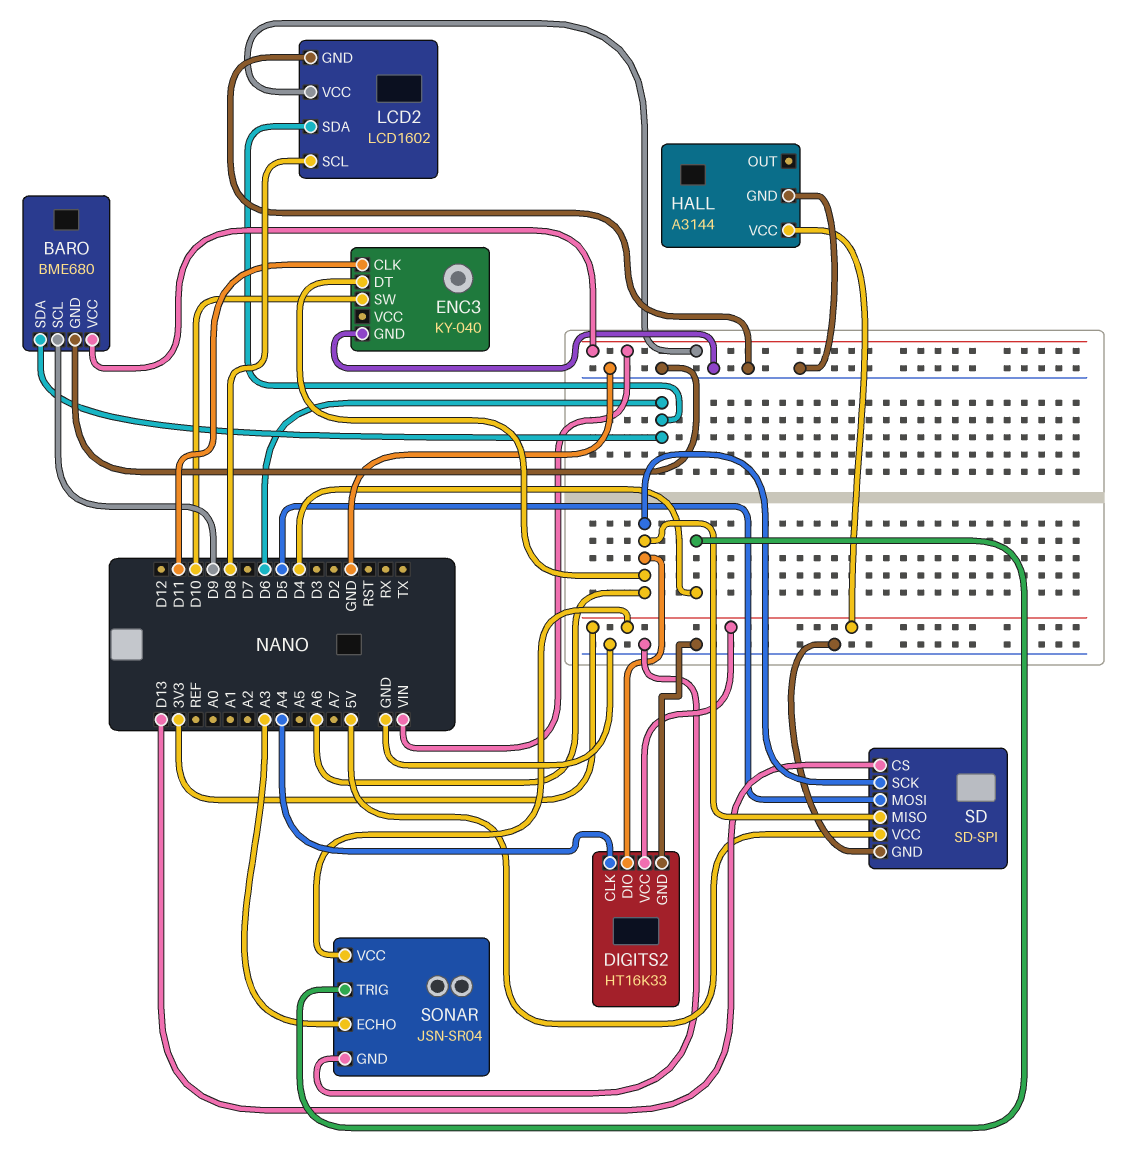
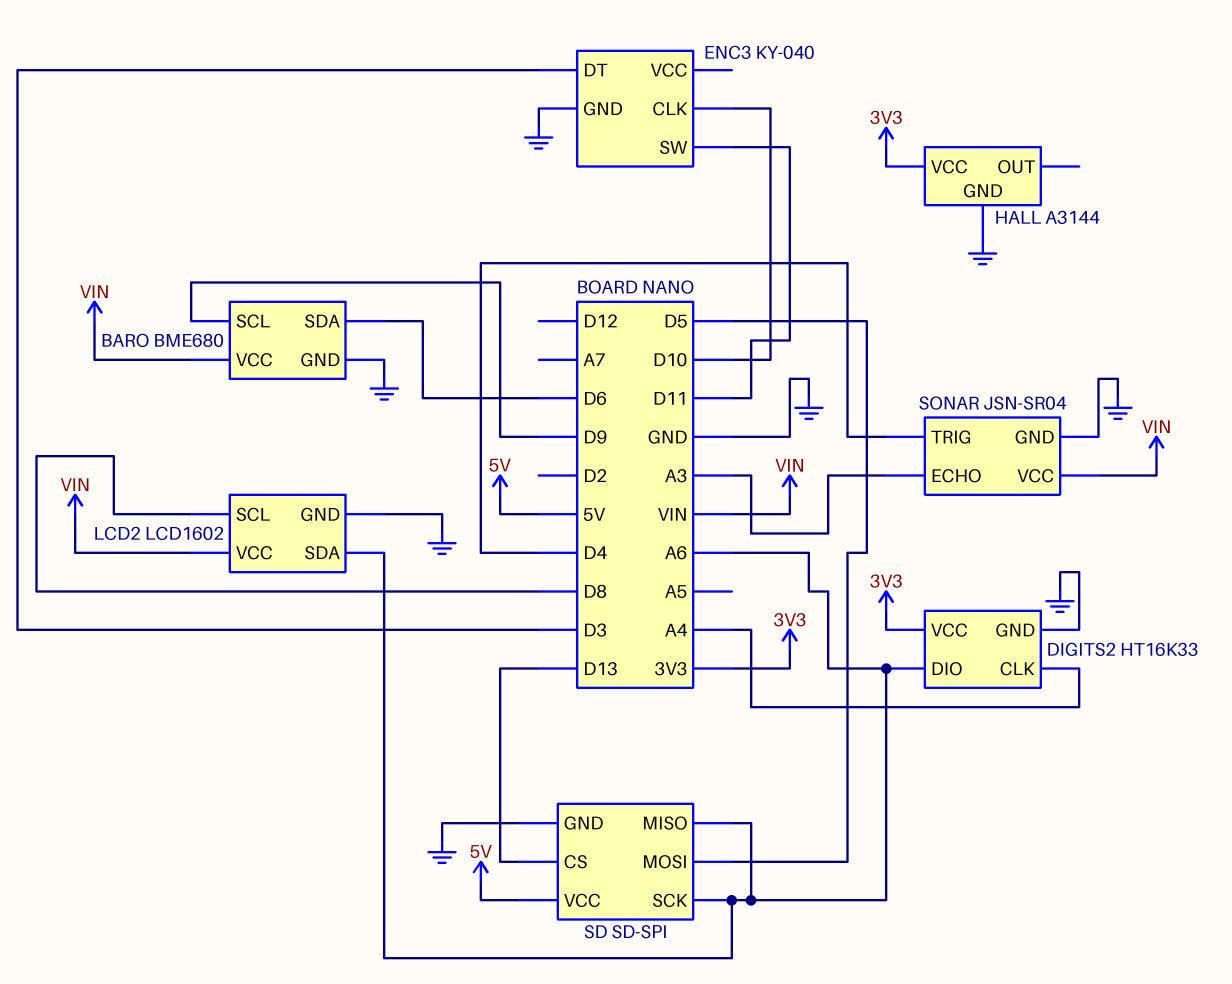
ENC3 pin CLK: D11 -> D10
ENC3 pin DT: A6 -> D3
ENC3 pin SW: D10 -> D11
LCD2 pin SDA: D6 -> A6
SONAR pin VCC: 3V3 -> VIN

